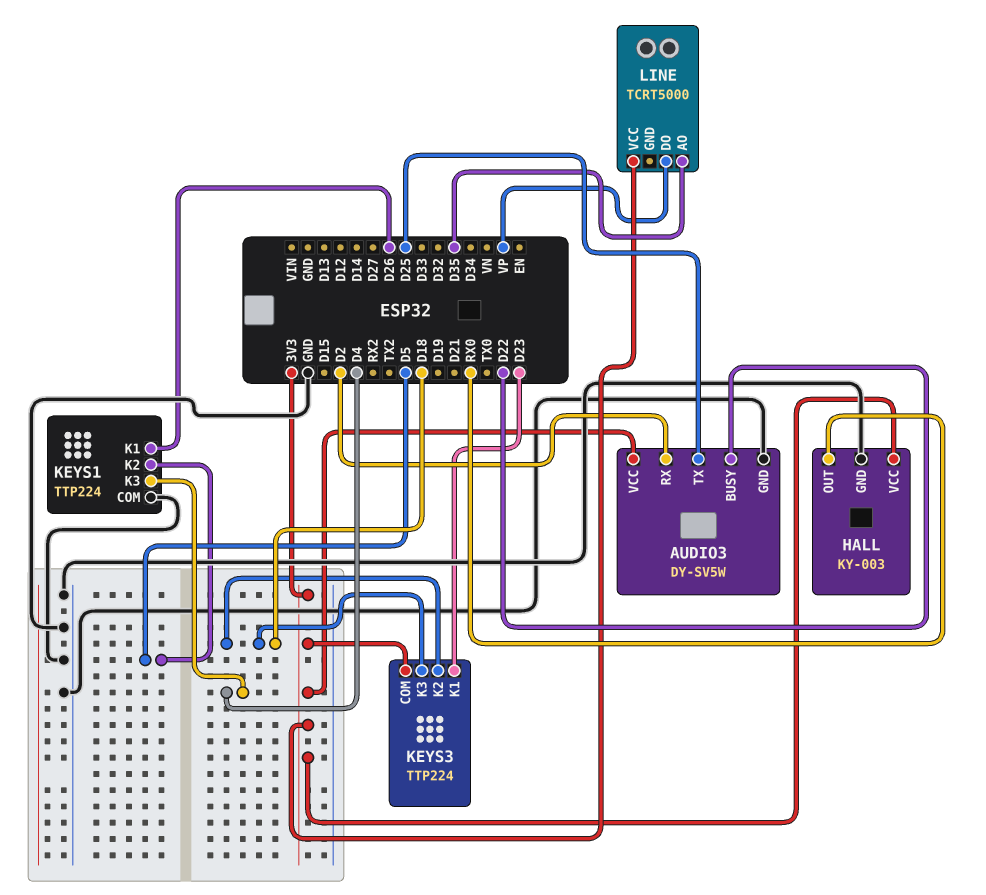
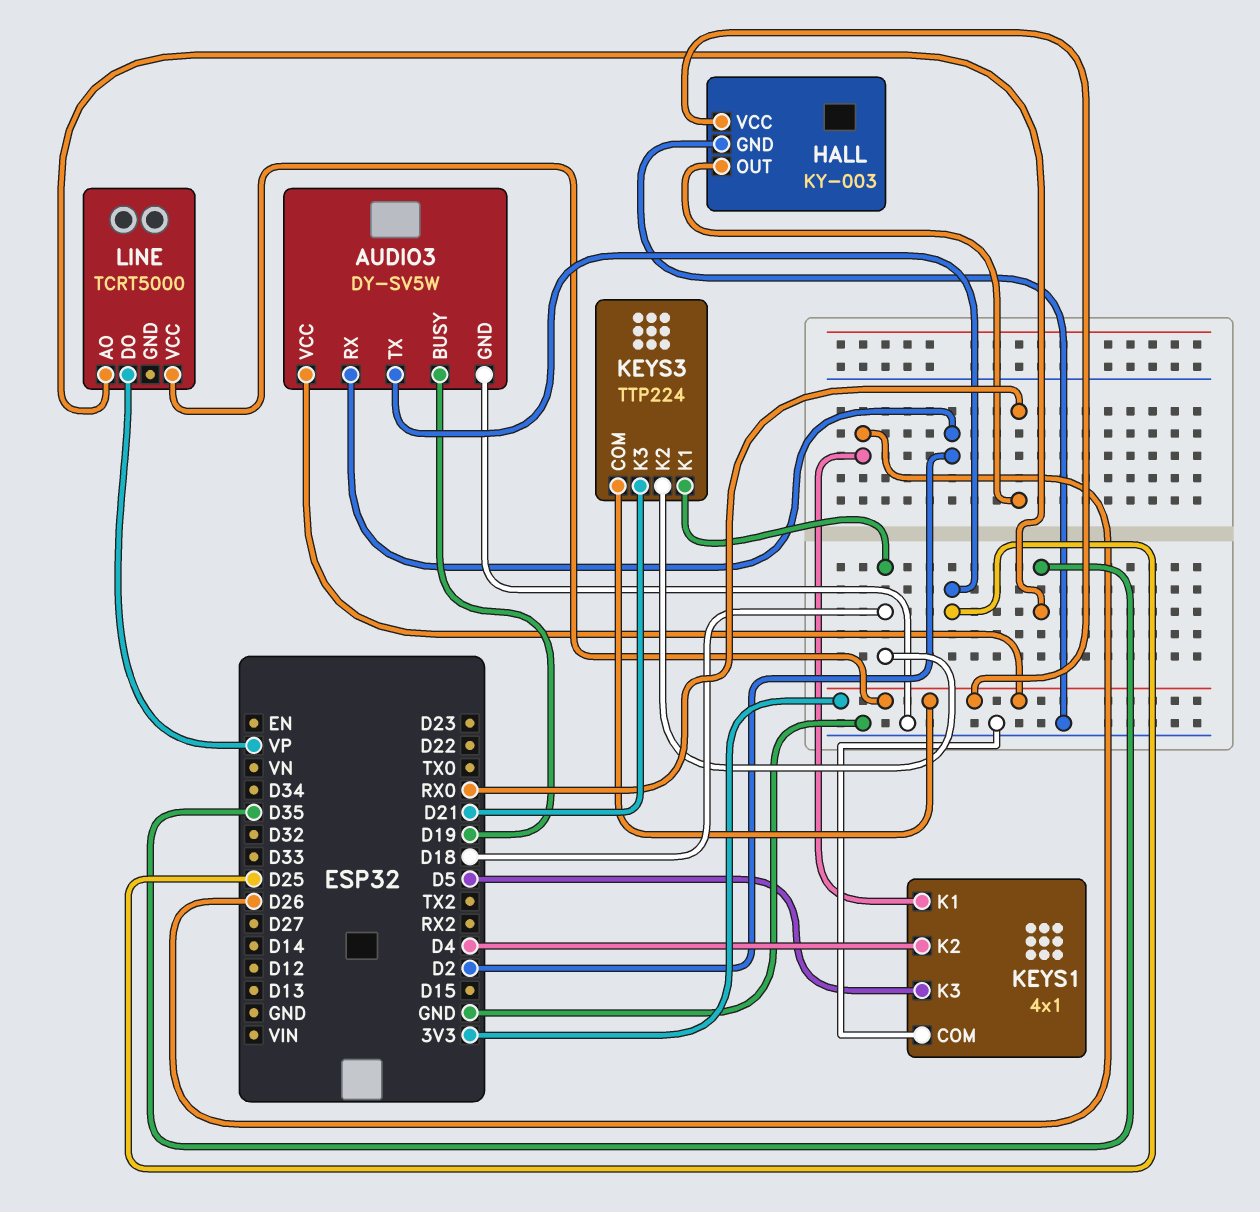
AUDIO3 pin BUSY: D22 -> D19
KEYS1: TTP224 -> 4x1
KEYS1 pin K2: D5 -> D4
KEYS1 pin K3: D4 -> D5
KEYS3 pin K1: D23 -> D18
KEYS3 pin K3: D18 -> D21

